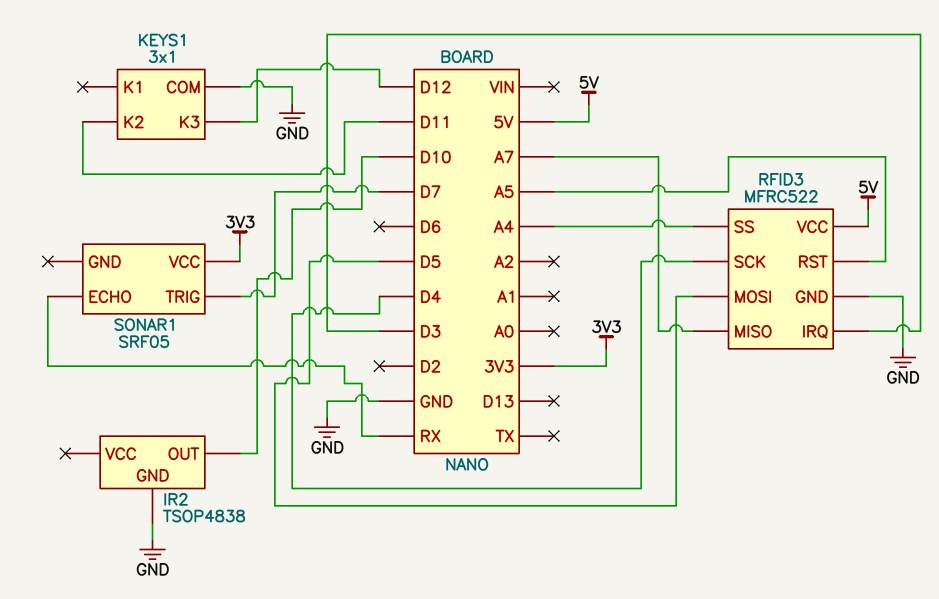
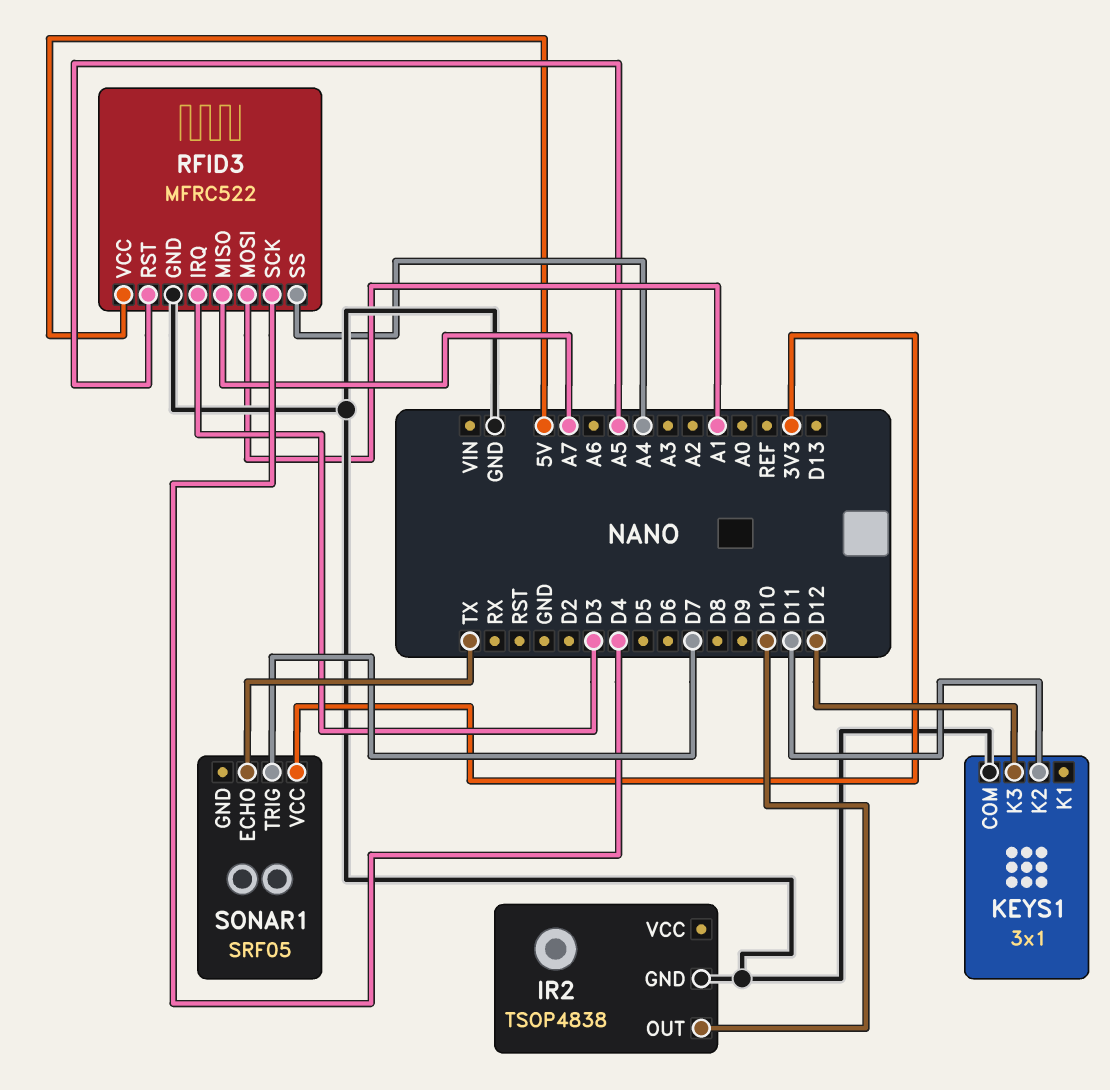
RFID3 pin MOSI: D5 -> A1
SONAR1 pin ECHO: RX -> TX

